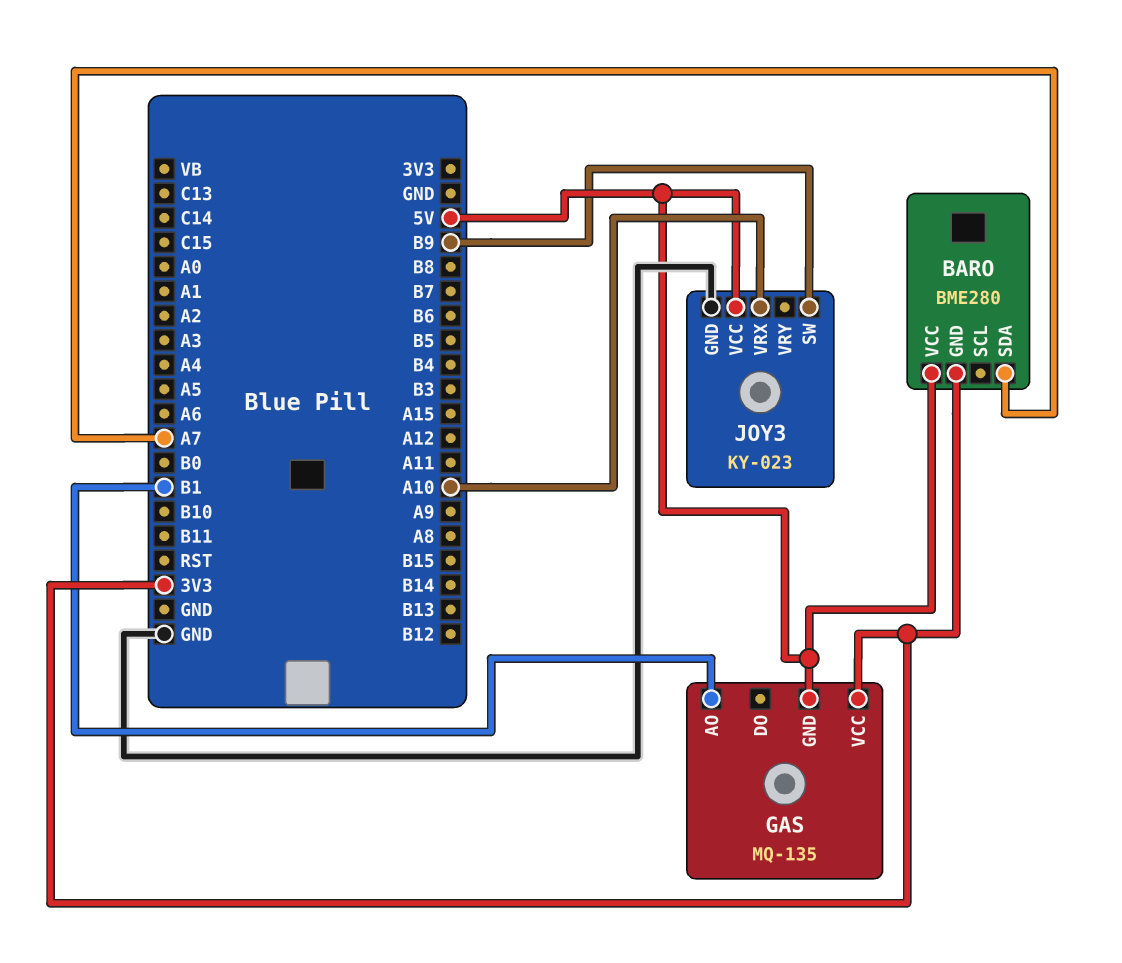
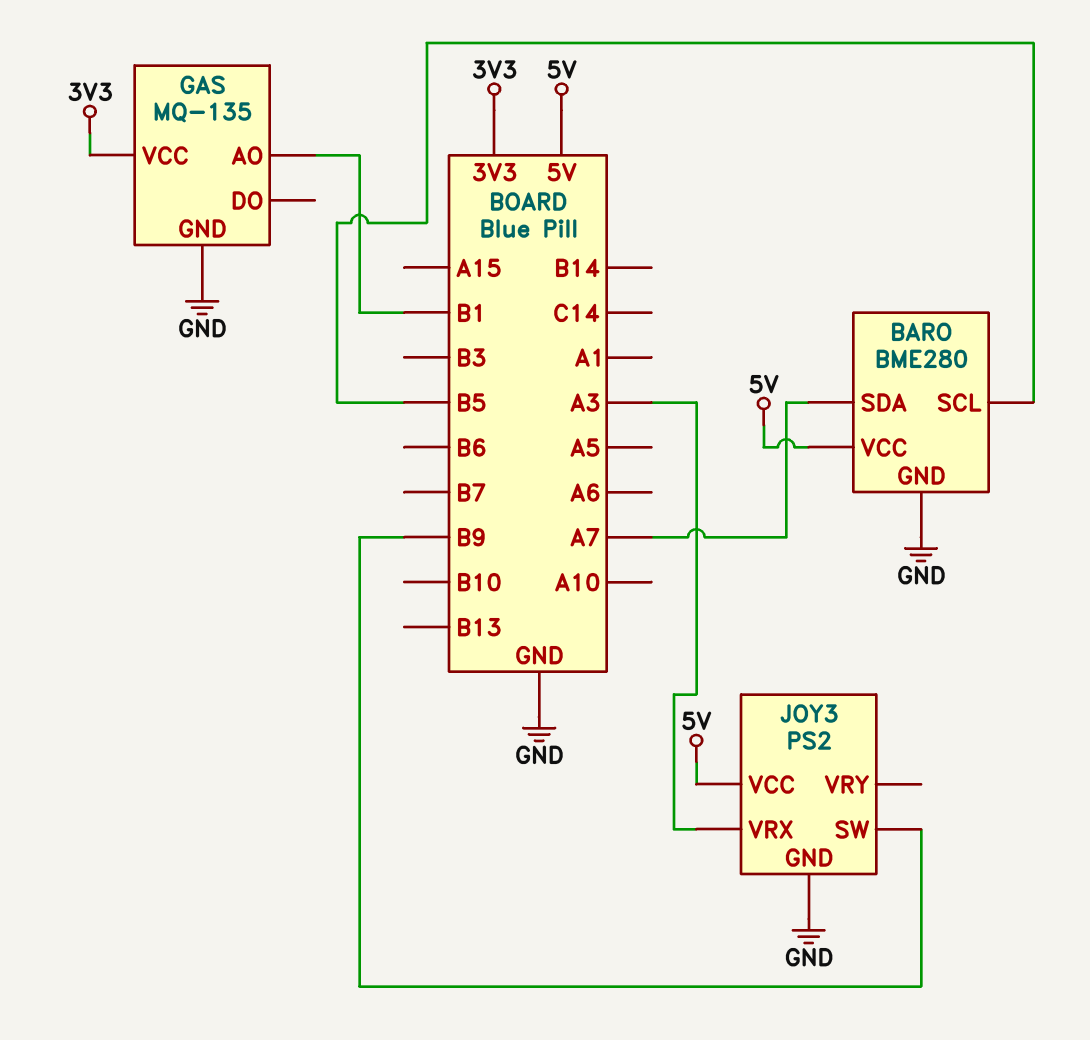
BARO pin GND: 3V3 -> GND
BARO pin SCL: none -> B5
GAS pin GND: 5V -> GND
JOY3: KY-023 -> PS2
JOY3 pin VRX: A10 -> A3

